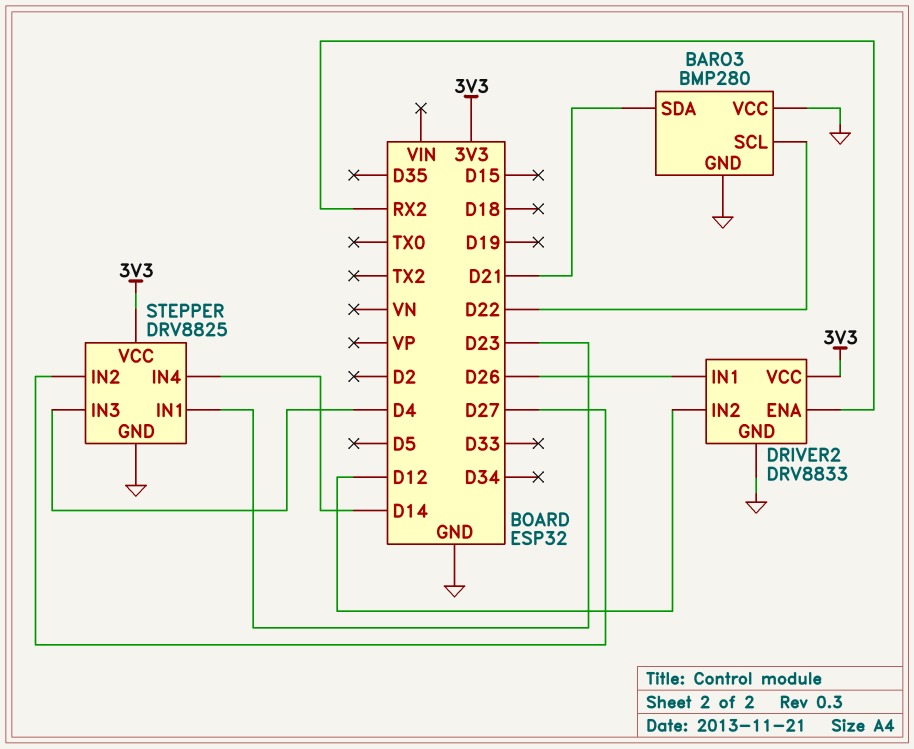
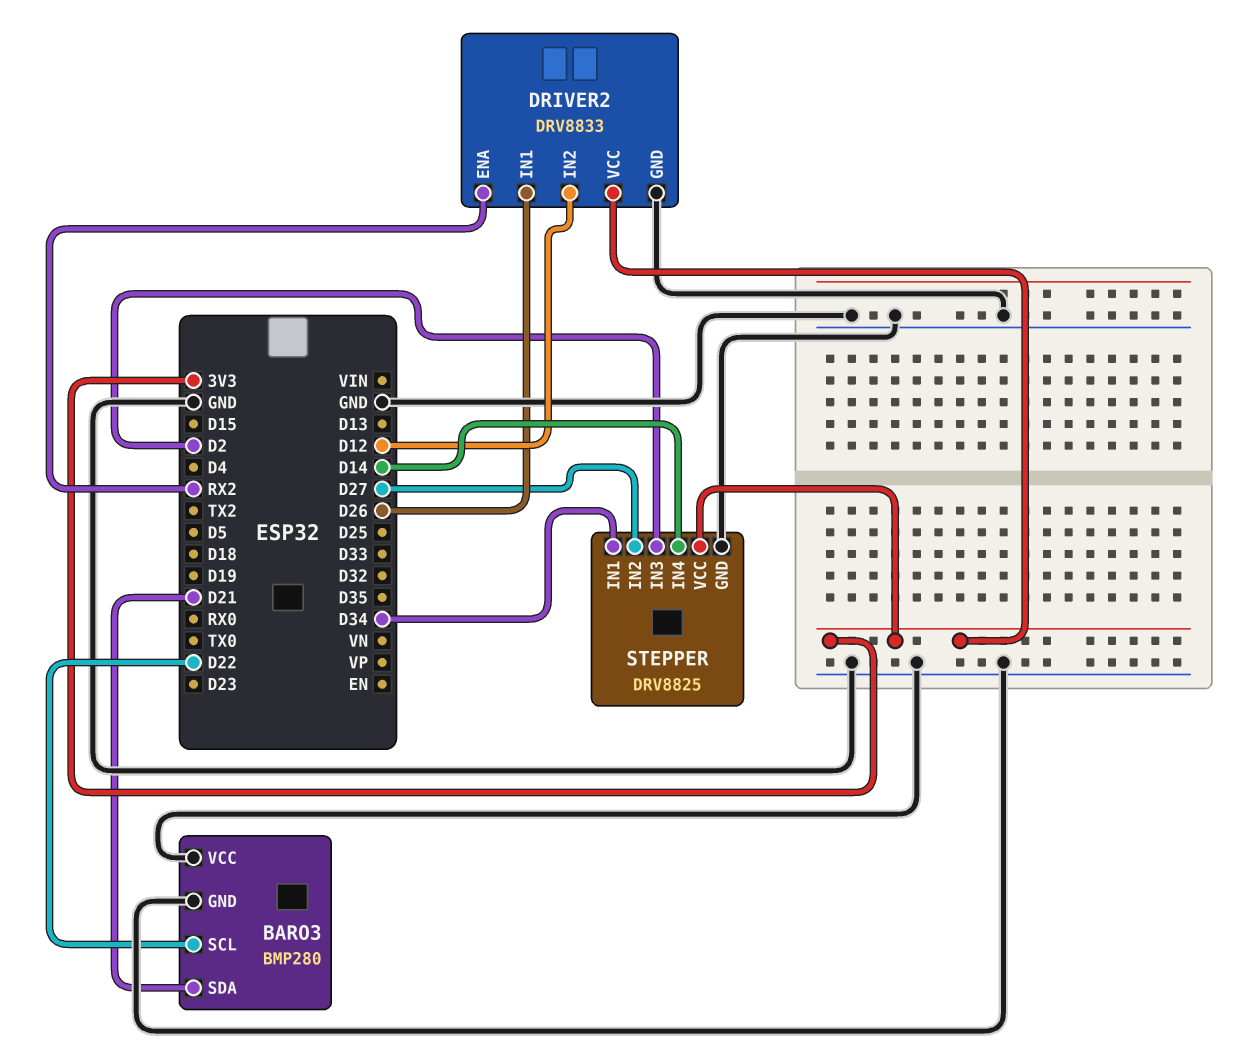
STEPPER pin IN1: D23 -> D34
STEPPER pin IN3: D4 -> D2

